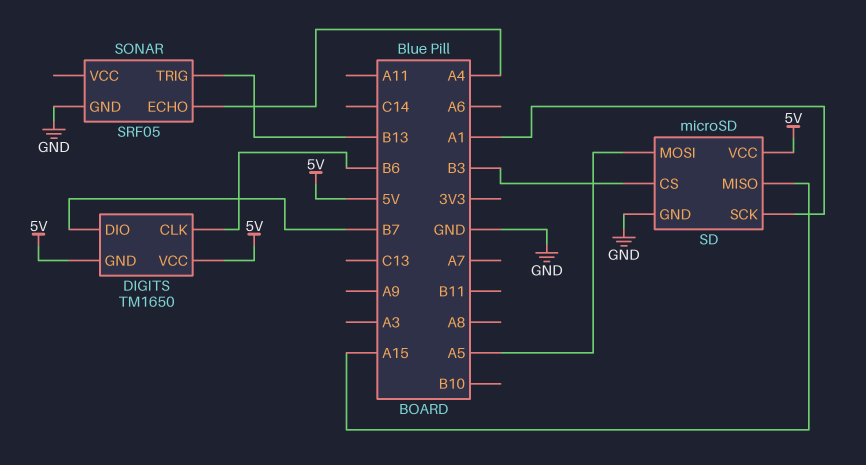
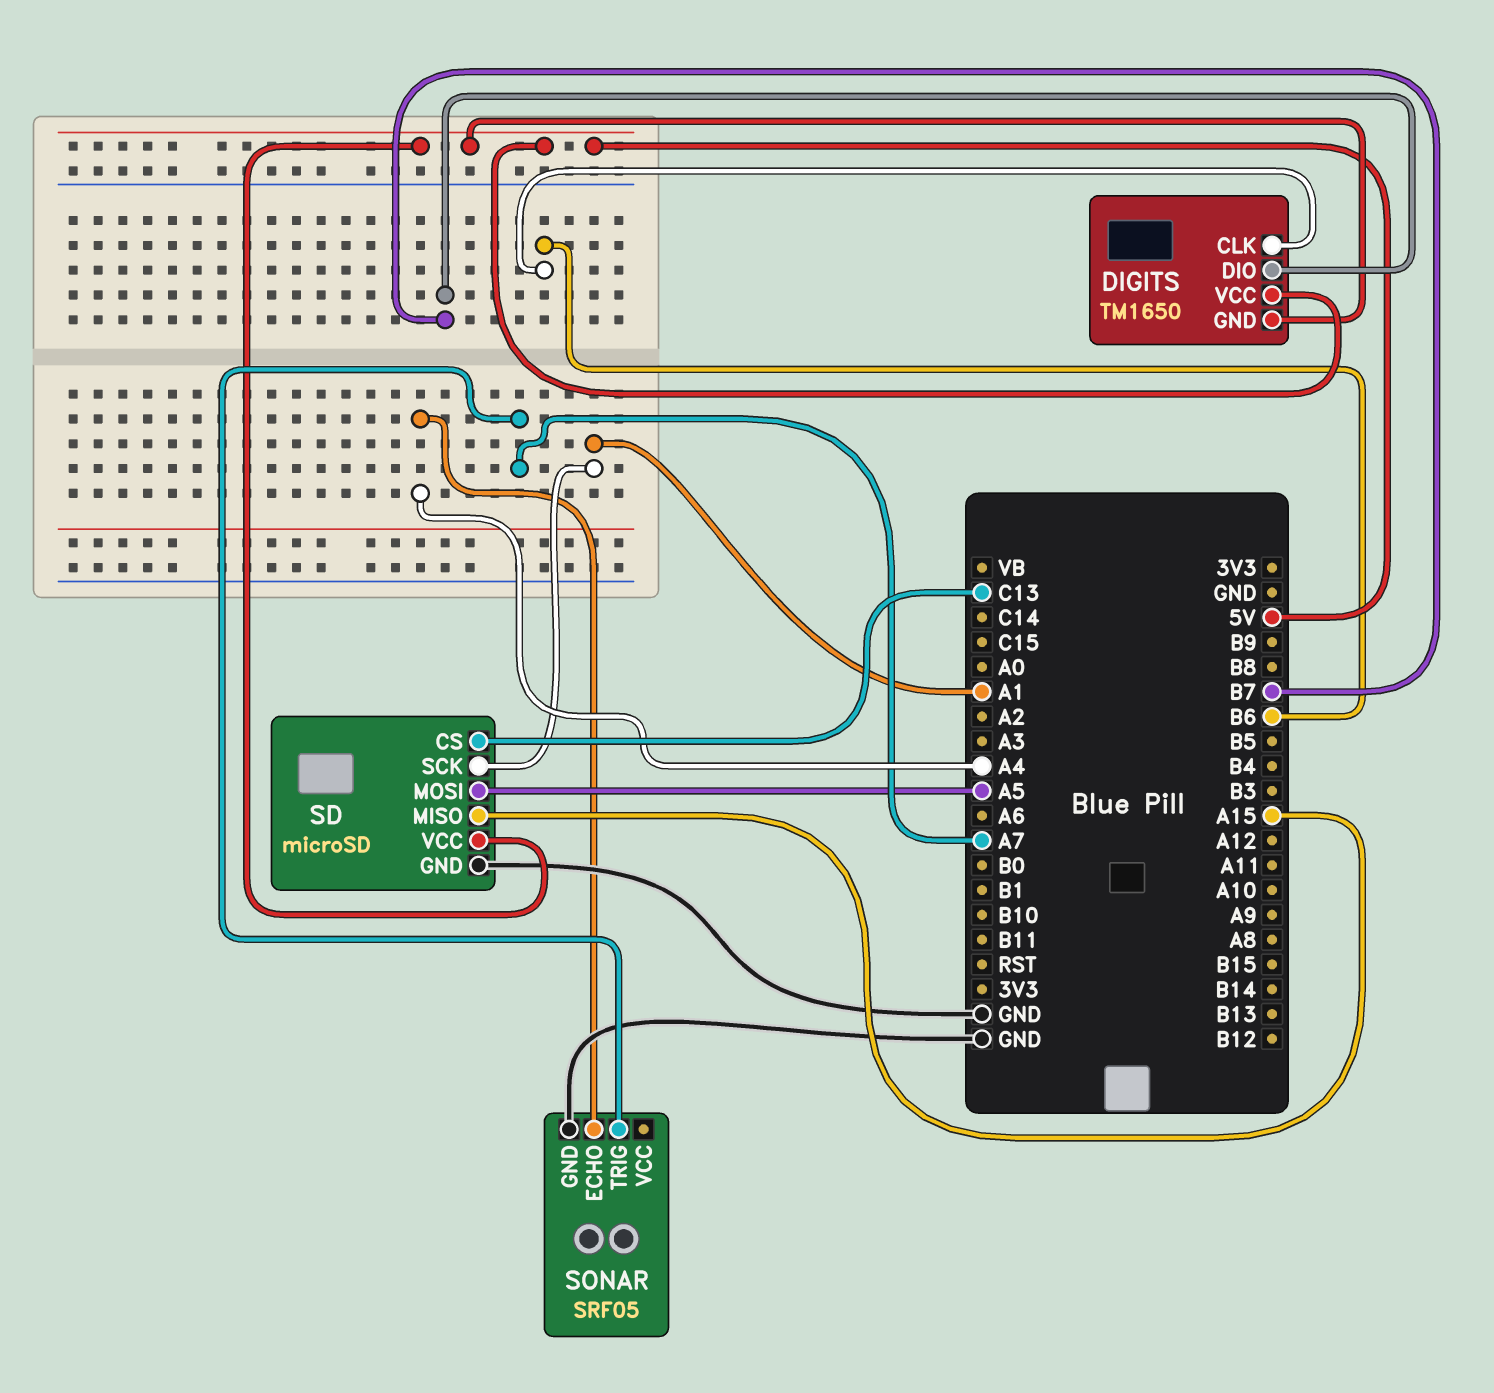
SD pin CS: B3 -> C13
SONAR pin TRIG: B13 -> A7

